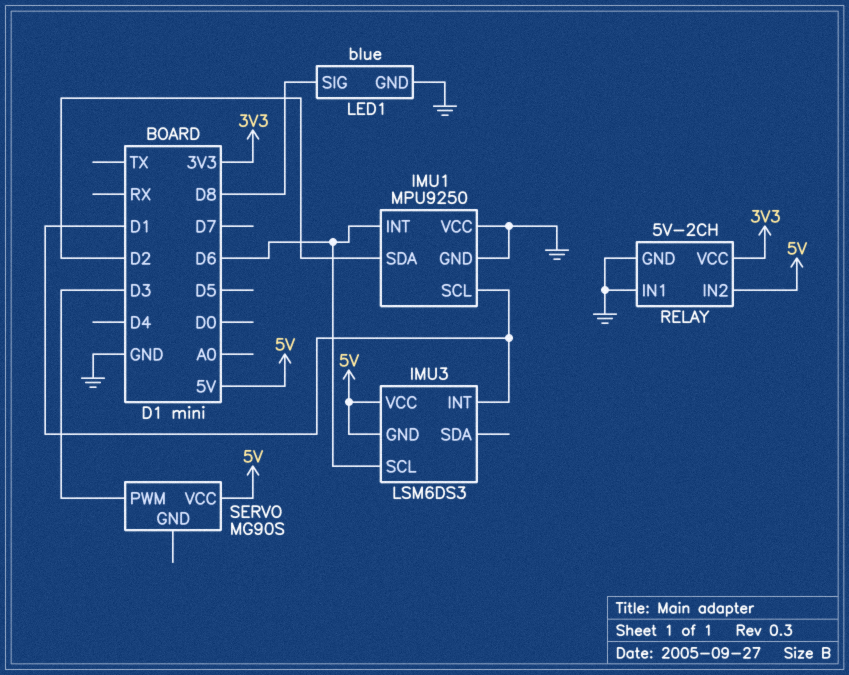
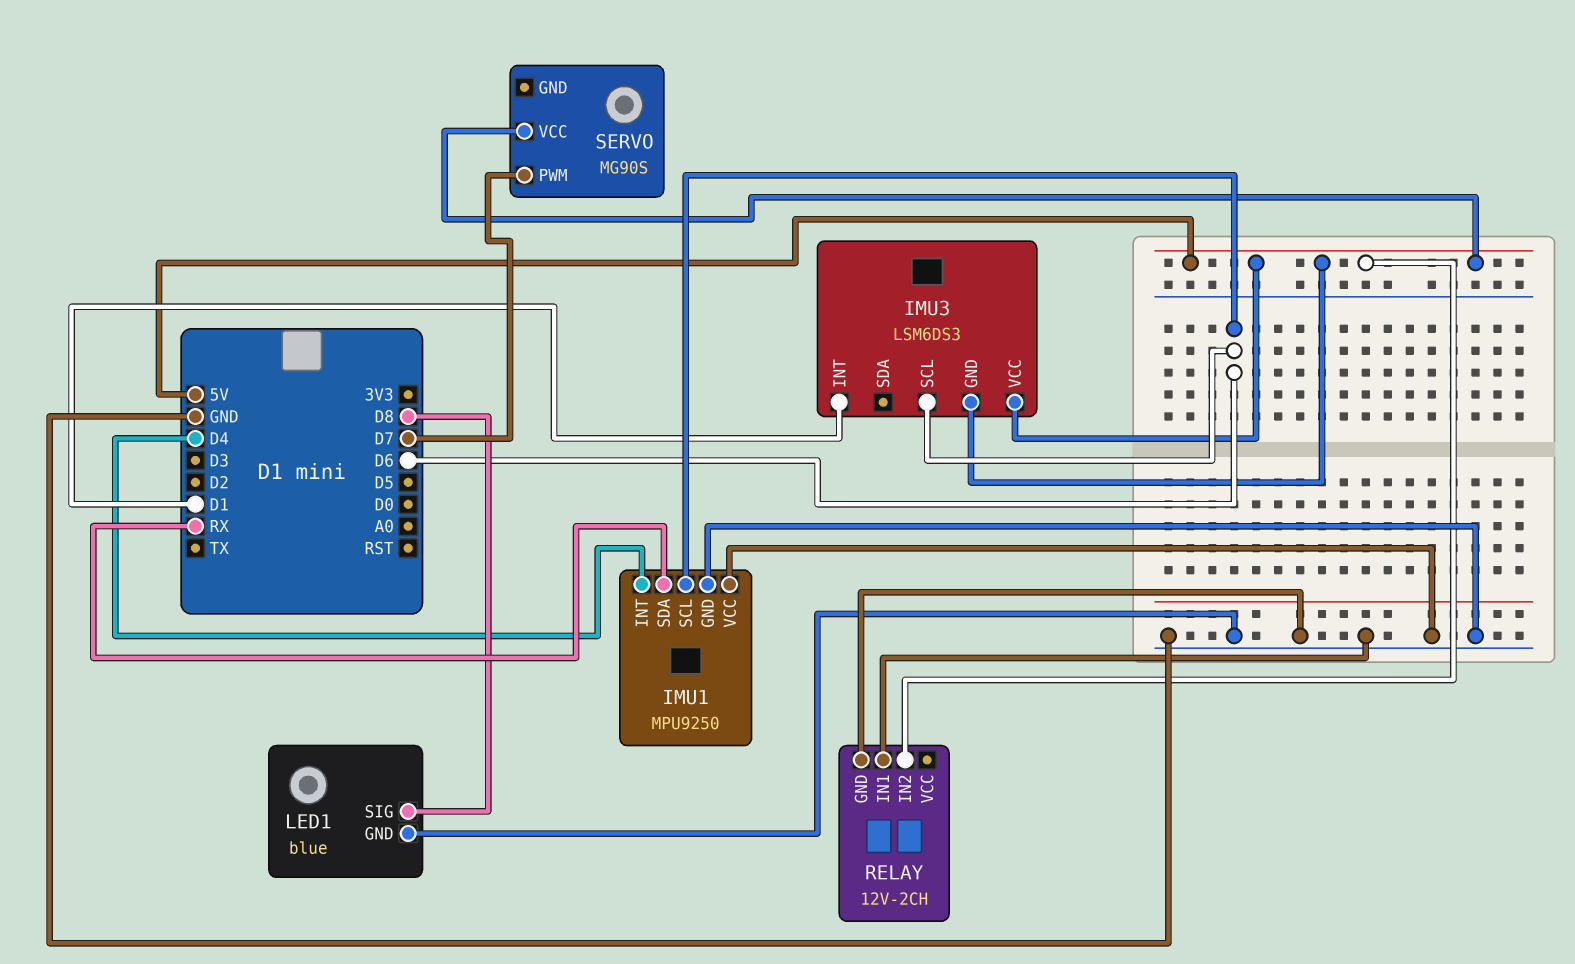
IMU1 pin INT: D6 -> D4
IMU1 pin SCL: D1 -> D6
IMU1 pin SDA: D2 -> RX
RELAY: 5V-2CH -> 12V-2CH
RELAY pin VCC: 3V3 -> none
SERVO pin PWM: D3 -> D7

